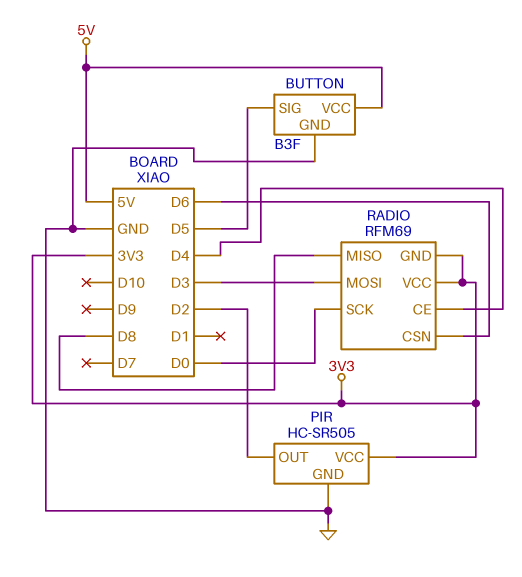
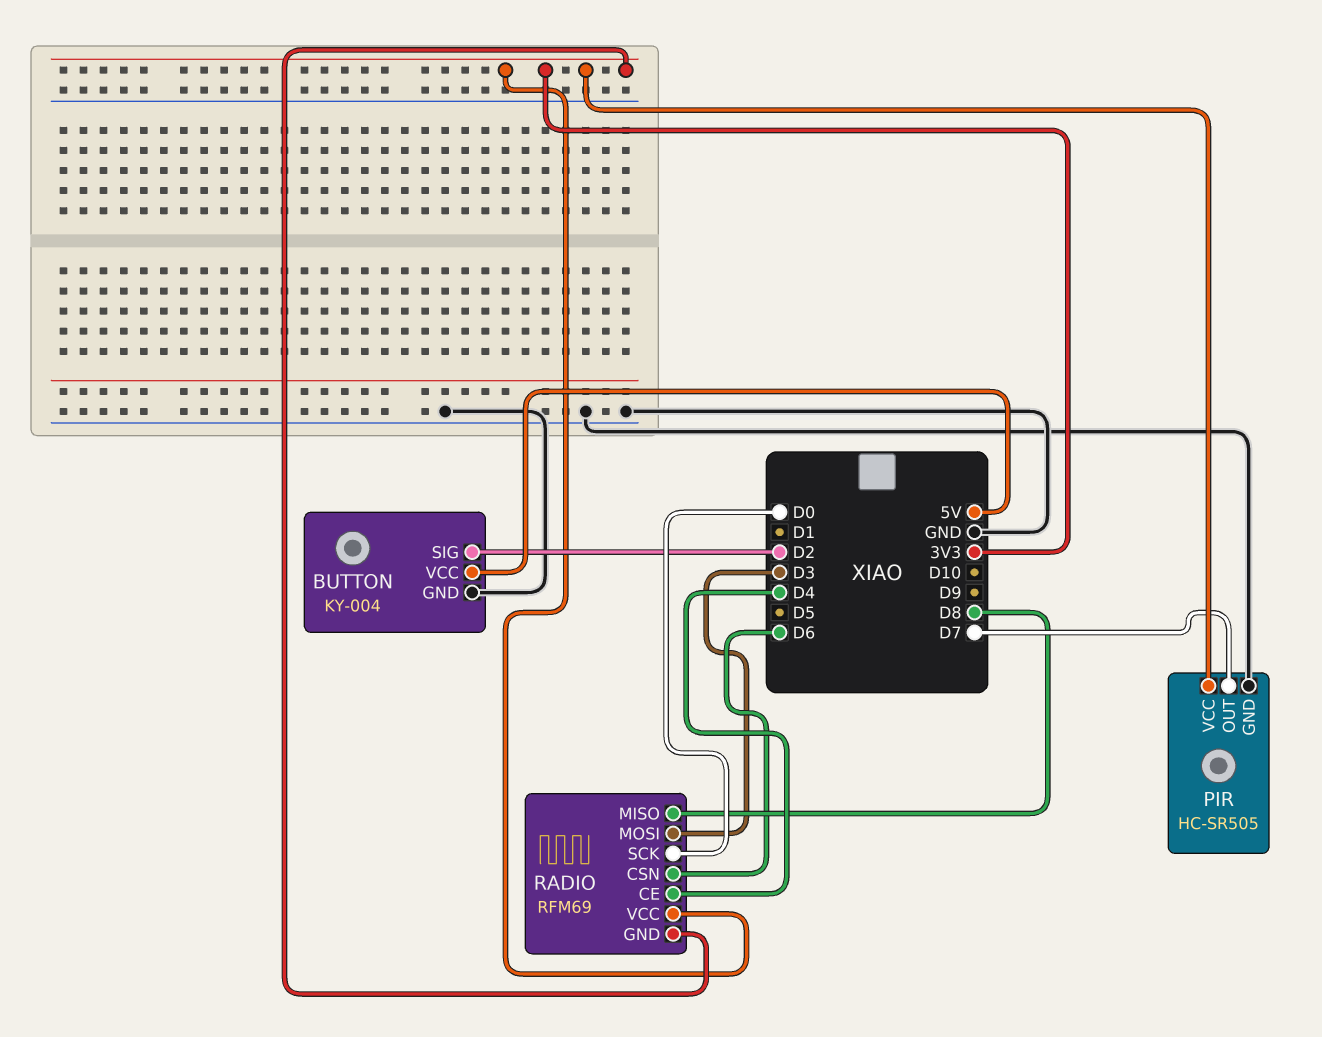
BUTTON: B3F -> KY-004
BUTTON pin SIG: D5 -> D2
PIR pin OUT: D2 -> D7

